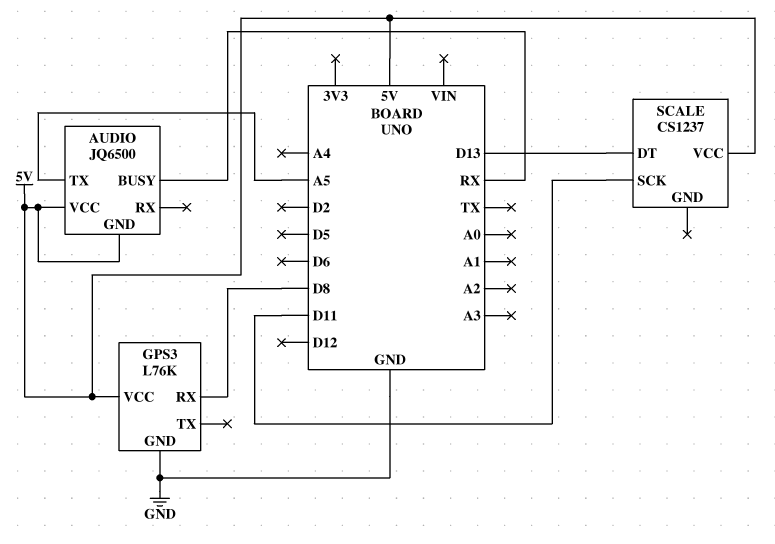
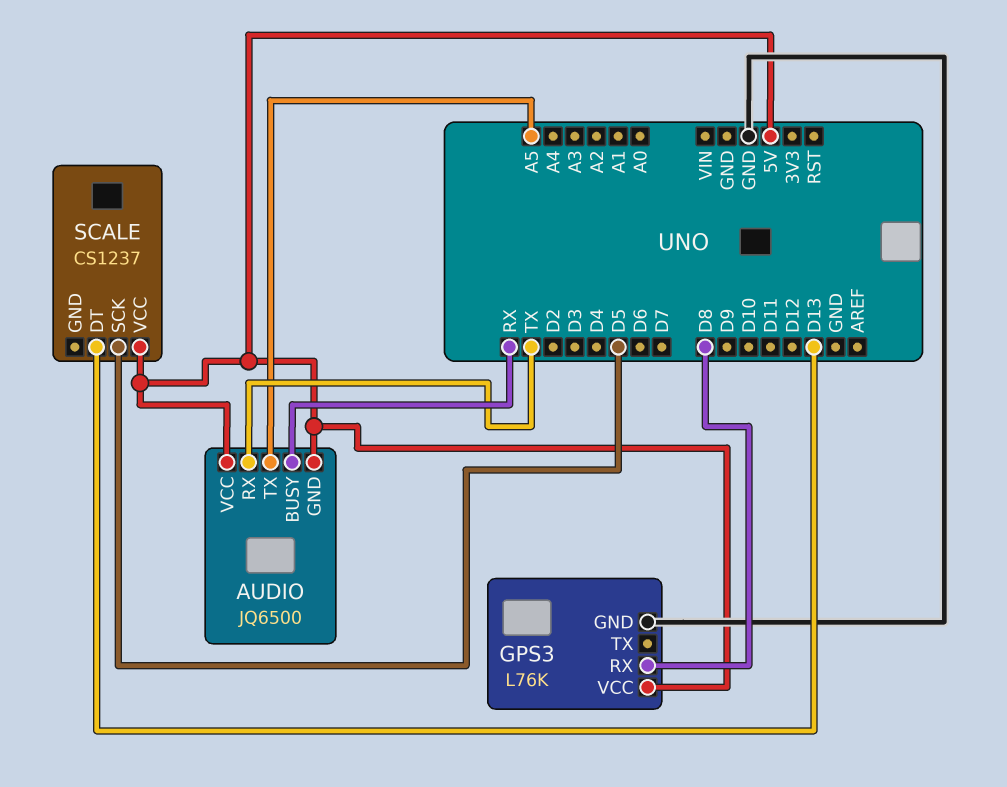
AUDIO pin RX: none -> TX
SCALE pin SCK: D11 -> D5

